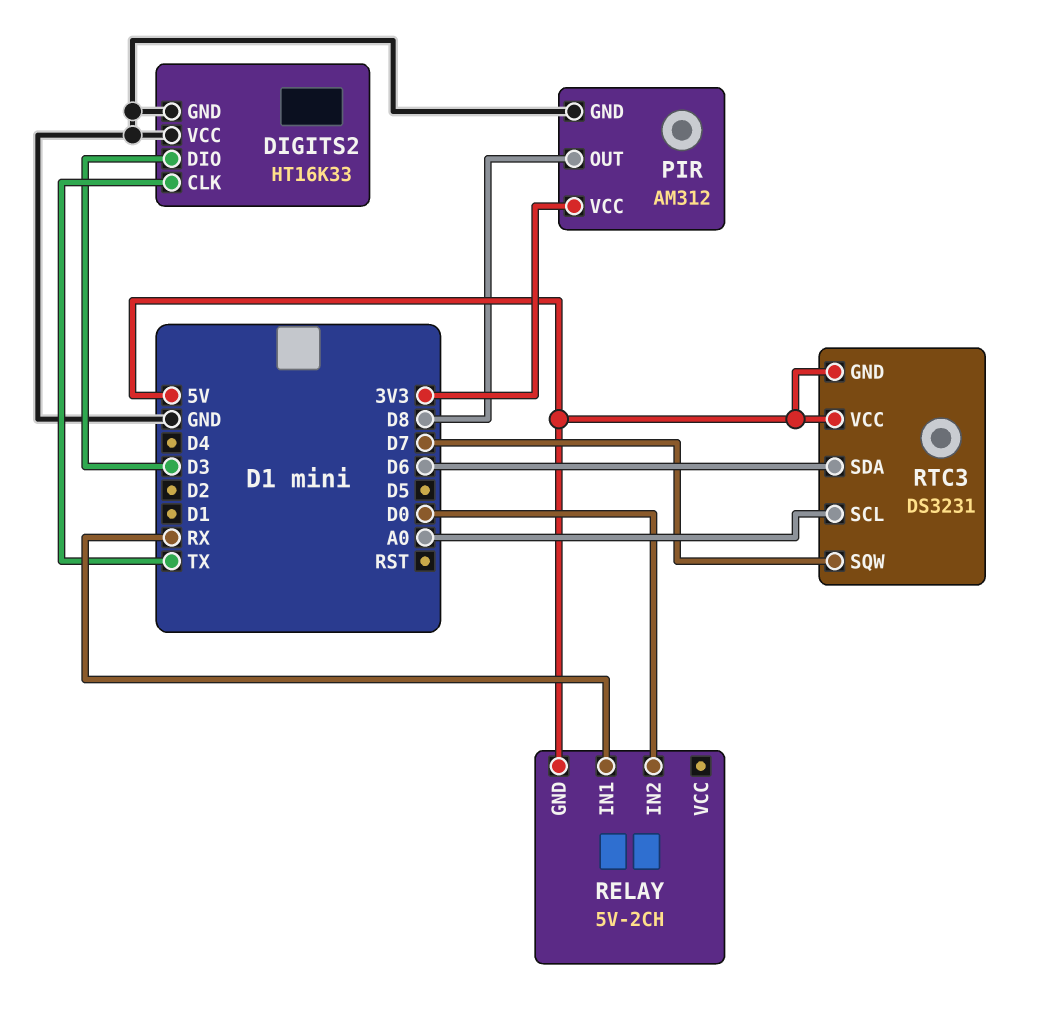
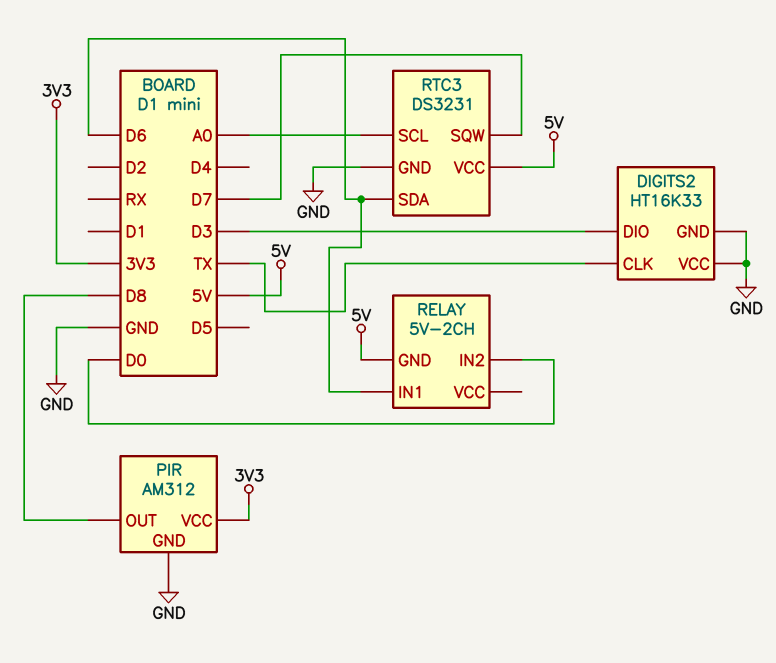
RELAY pin IN1: RX -> D6
RTC3 pin GND: 5V -> GND

